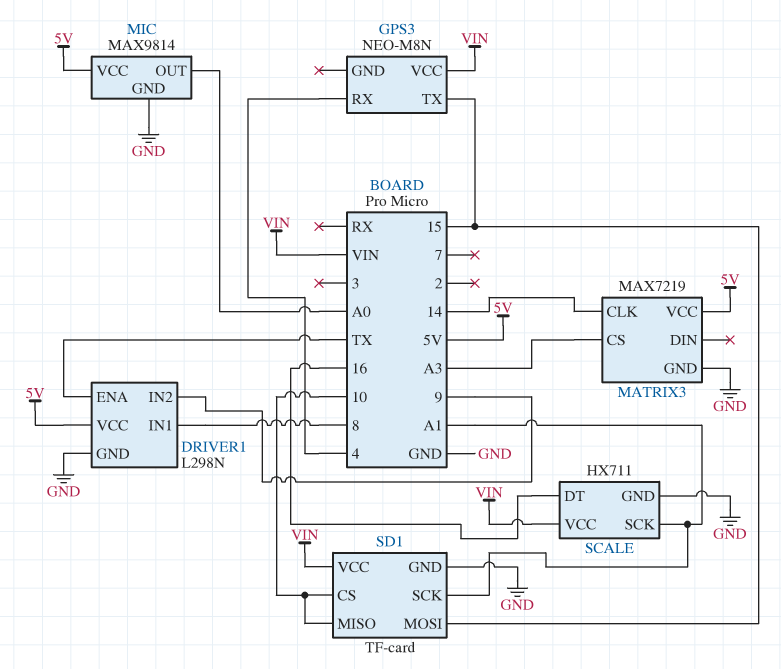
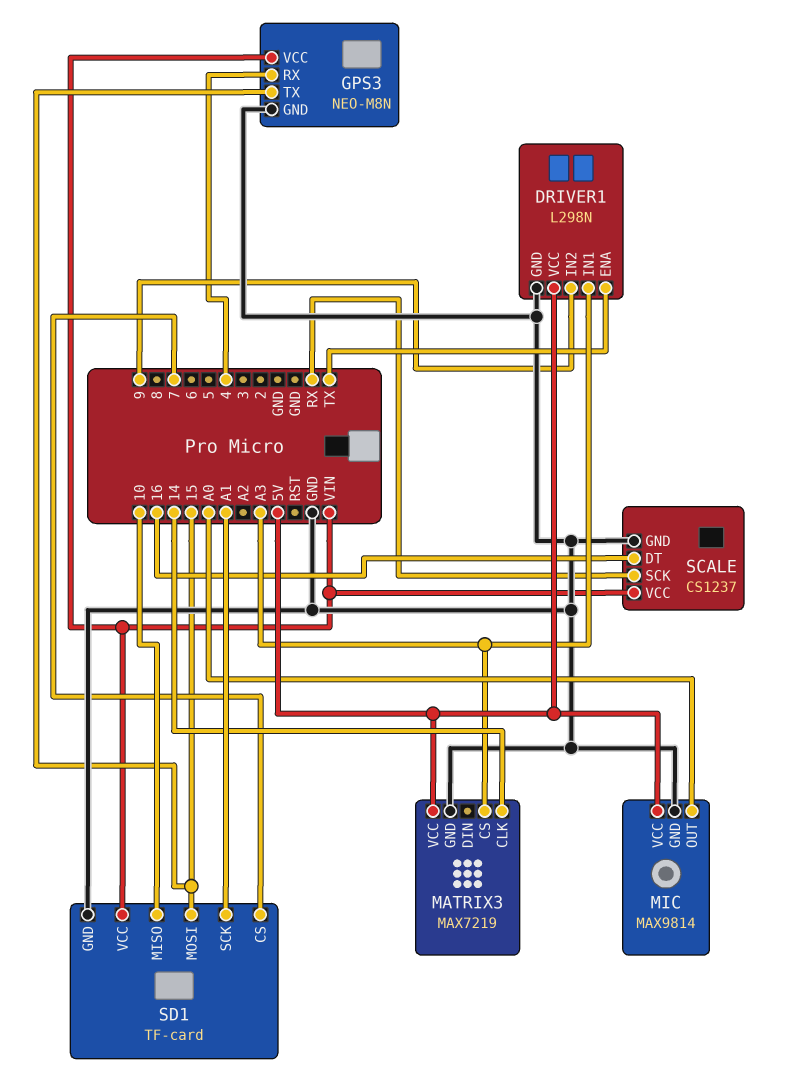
DRIVER1 pin IN1: 8 -> A3
GPS3 pin GND: none -> GND
SCALE: HX711 -> CS1237
SCALE pin SCK: A1 -> RX
SD1 pin CS: 10 -> 7

